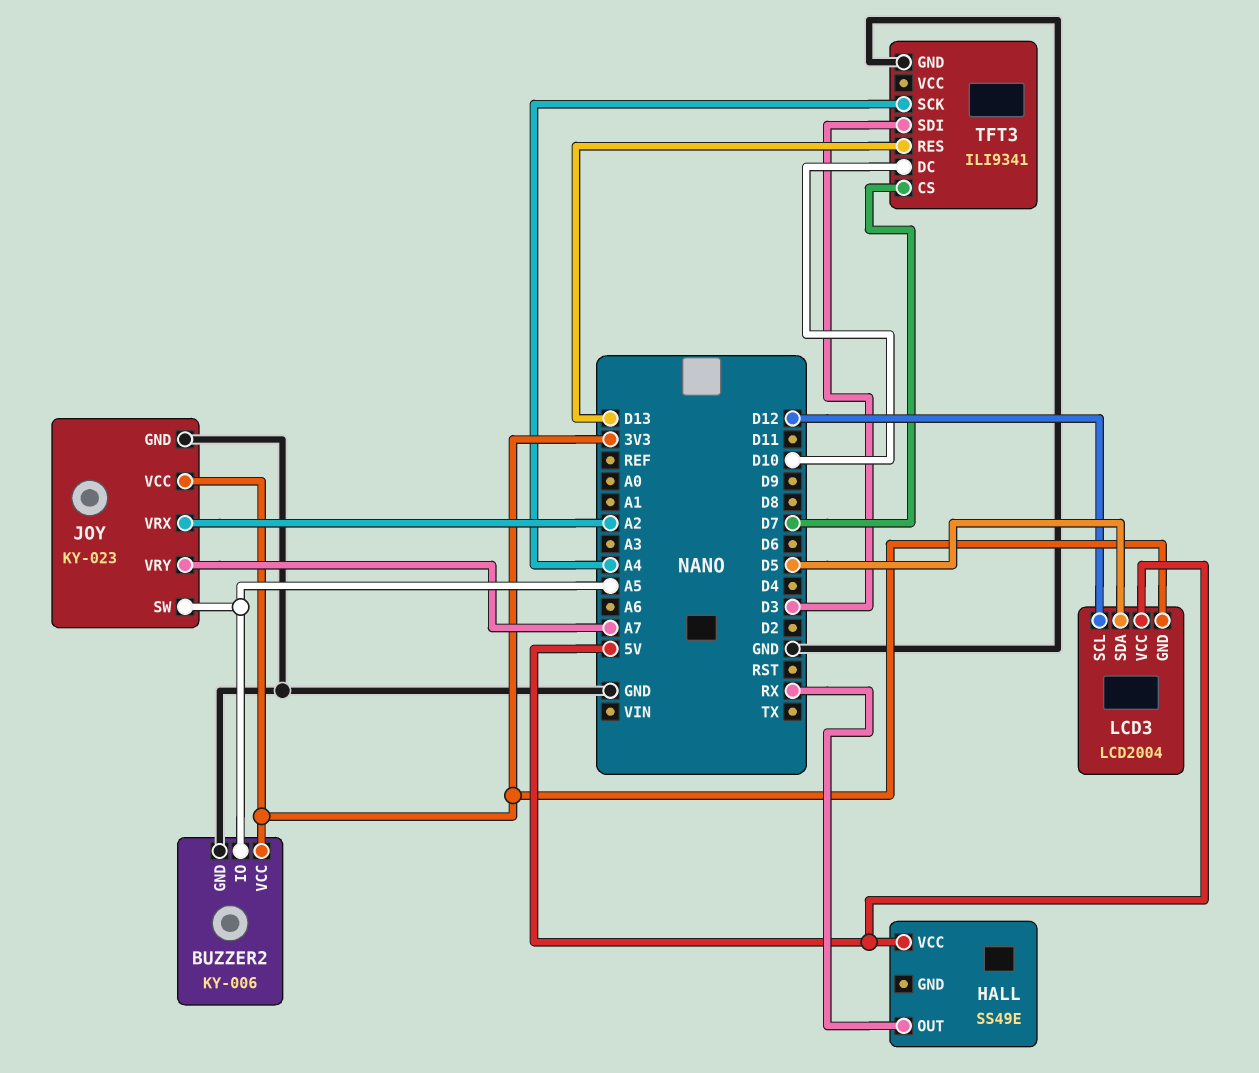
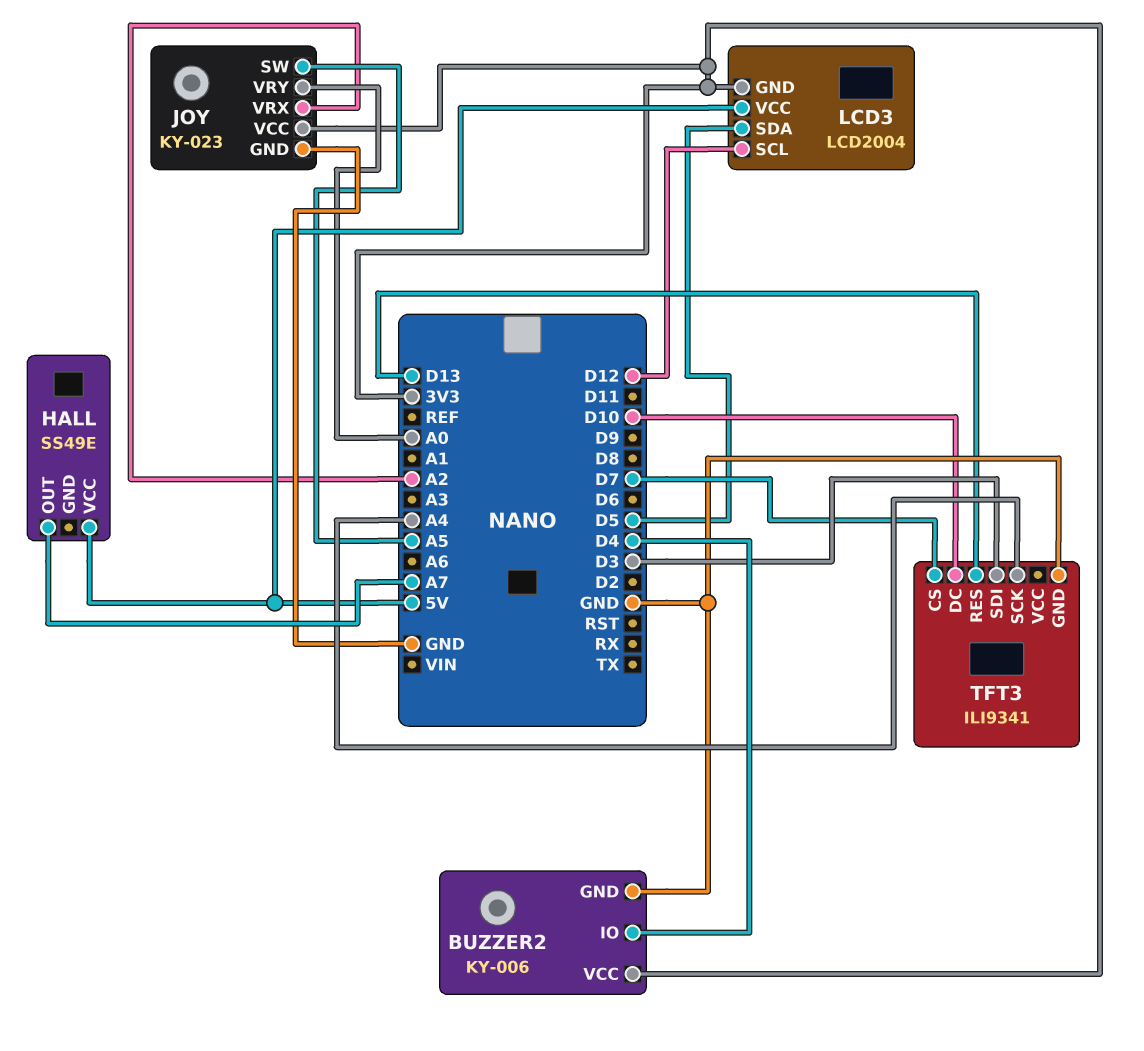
BUZZER2 pin IO: A5 -> D4
HALL pin OUT: RX -> A7
JOY pin VRY: A7 -> A0

